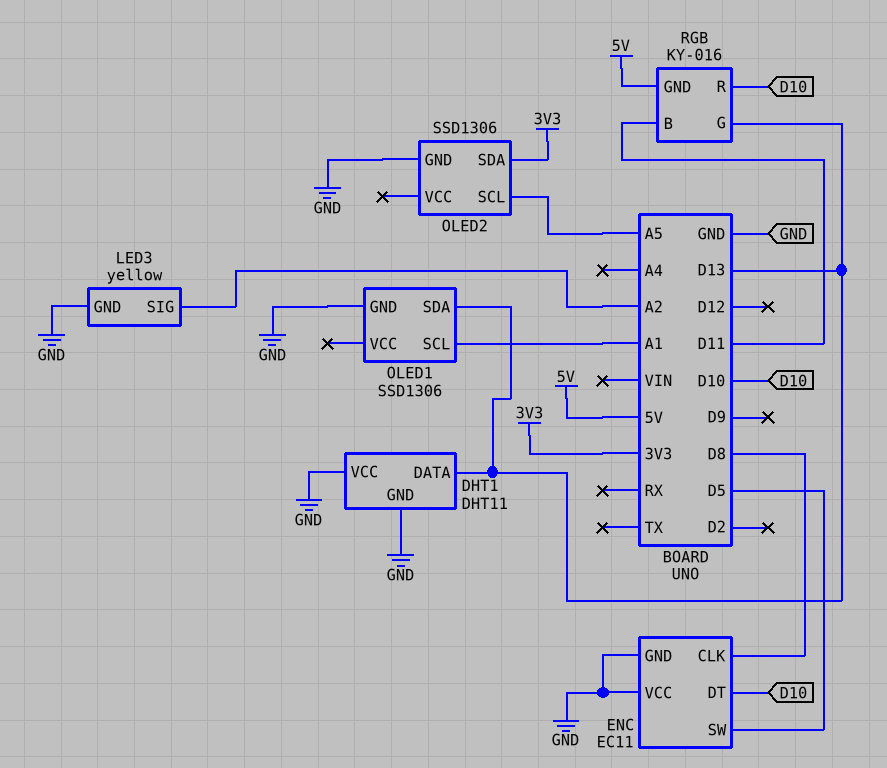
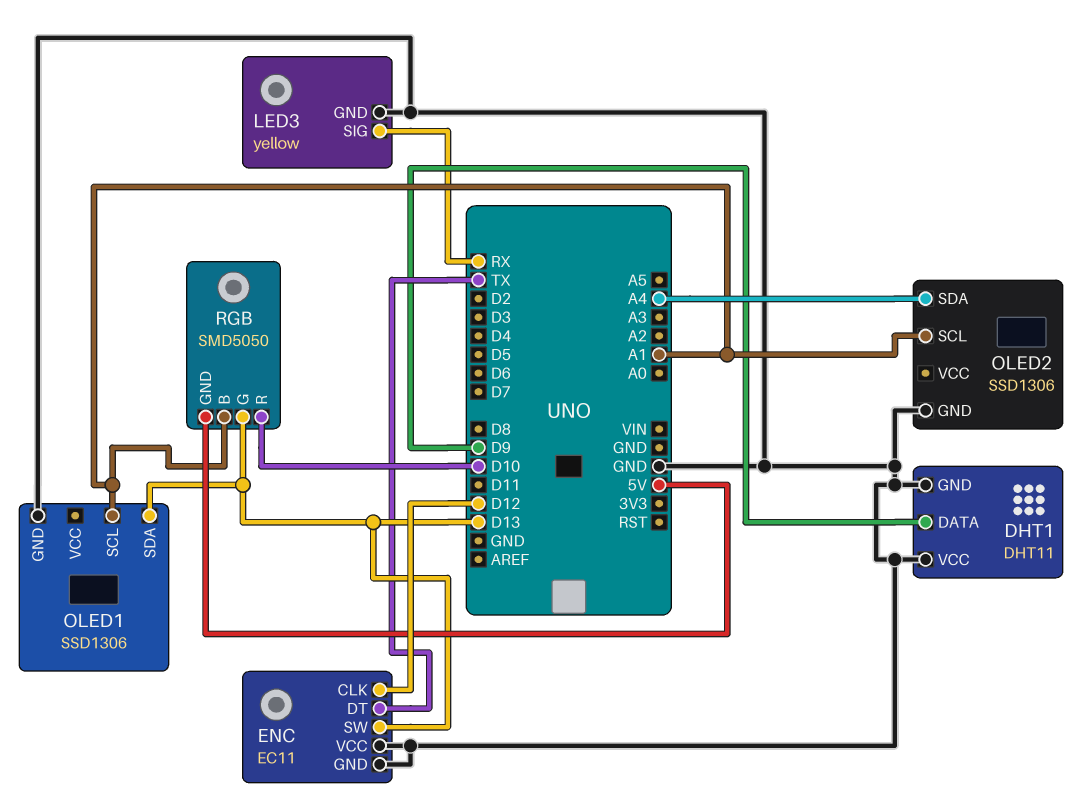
DHT1 pin DATA: D13 -> D9
ENC pin CLK: D8 -> D12
ENC pin DT: D10 -> TX
ENC pin SW: D5 -> D13
LED3 pin SIG: A2 -> RX
OLED2 pin SCL: A5 -> A1
OLED2 pin SDA: 3V3 -> A4
RGB: KY-016 -> SMD5050
RGB pin B: D11 -> A1

